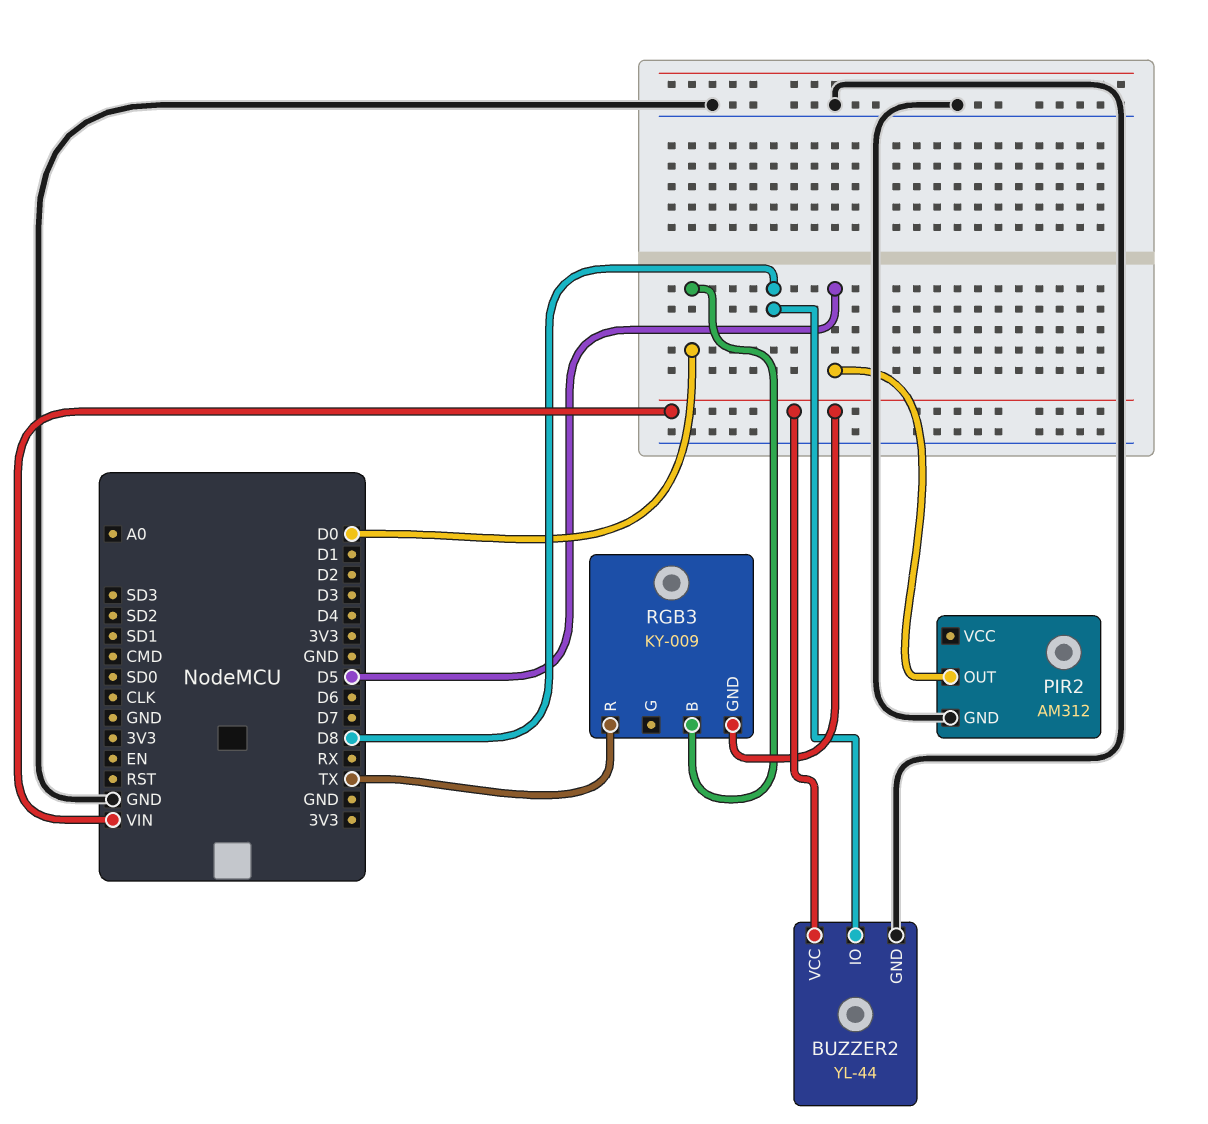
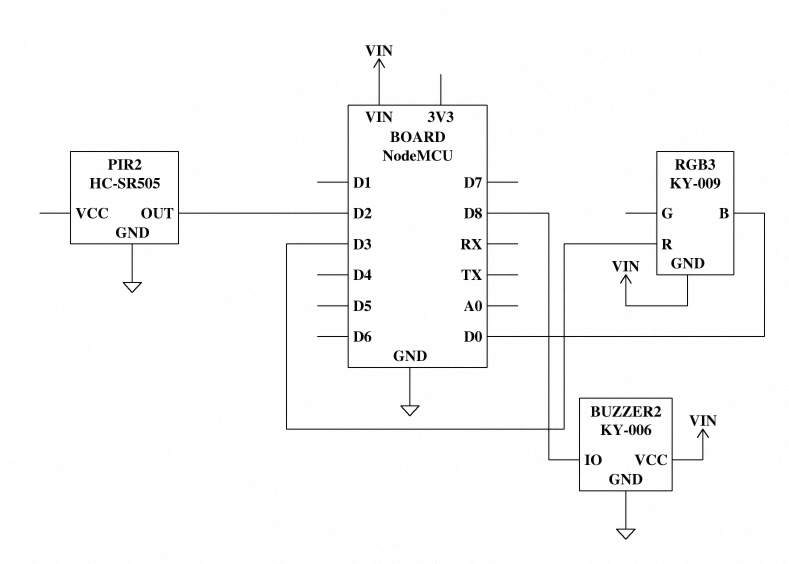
BUZZER2: YL-44 -> KY-006
PIR2: AM312 -> HC-SR505
PIR2 pin OUT: D5 -> D2
RGB3 pin R: TX -> D3

